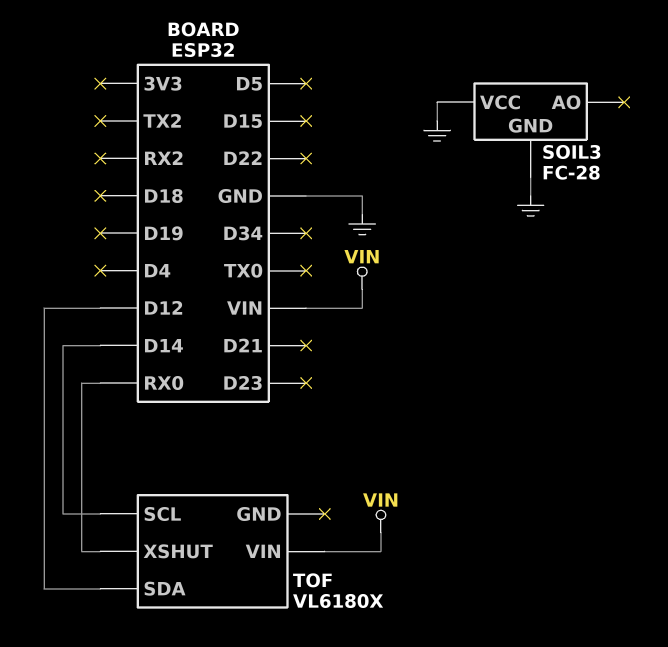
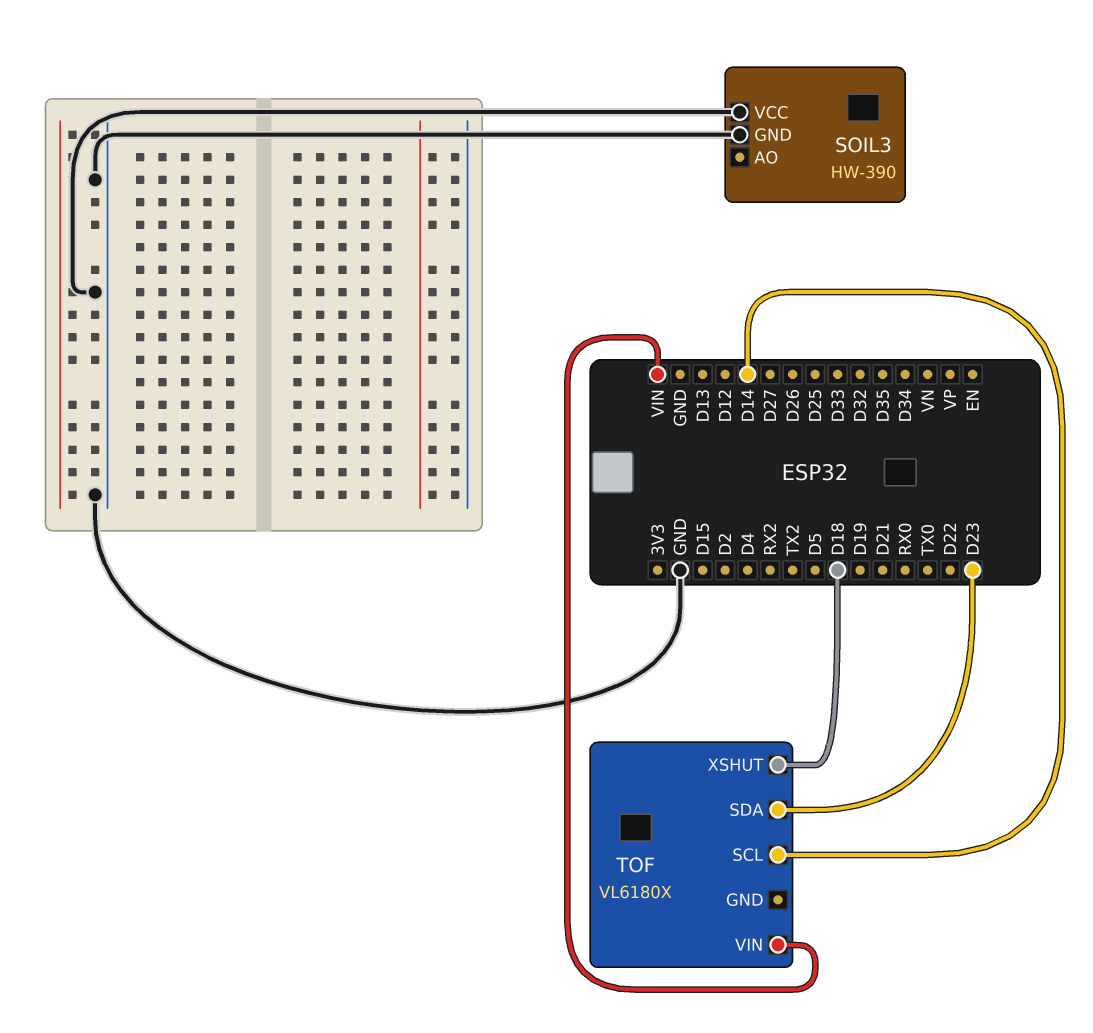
SOIL3: FC-28 -> HW-390
TOF pin SDA: D12 -> D23
TOF pin XSHUT: RX0 -> D18

